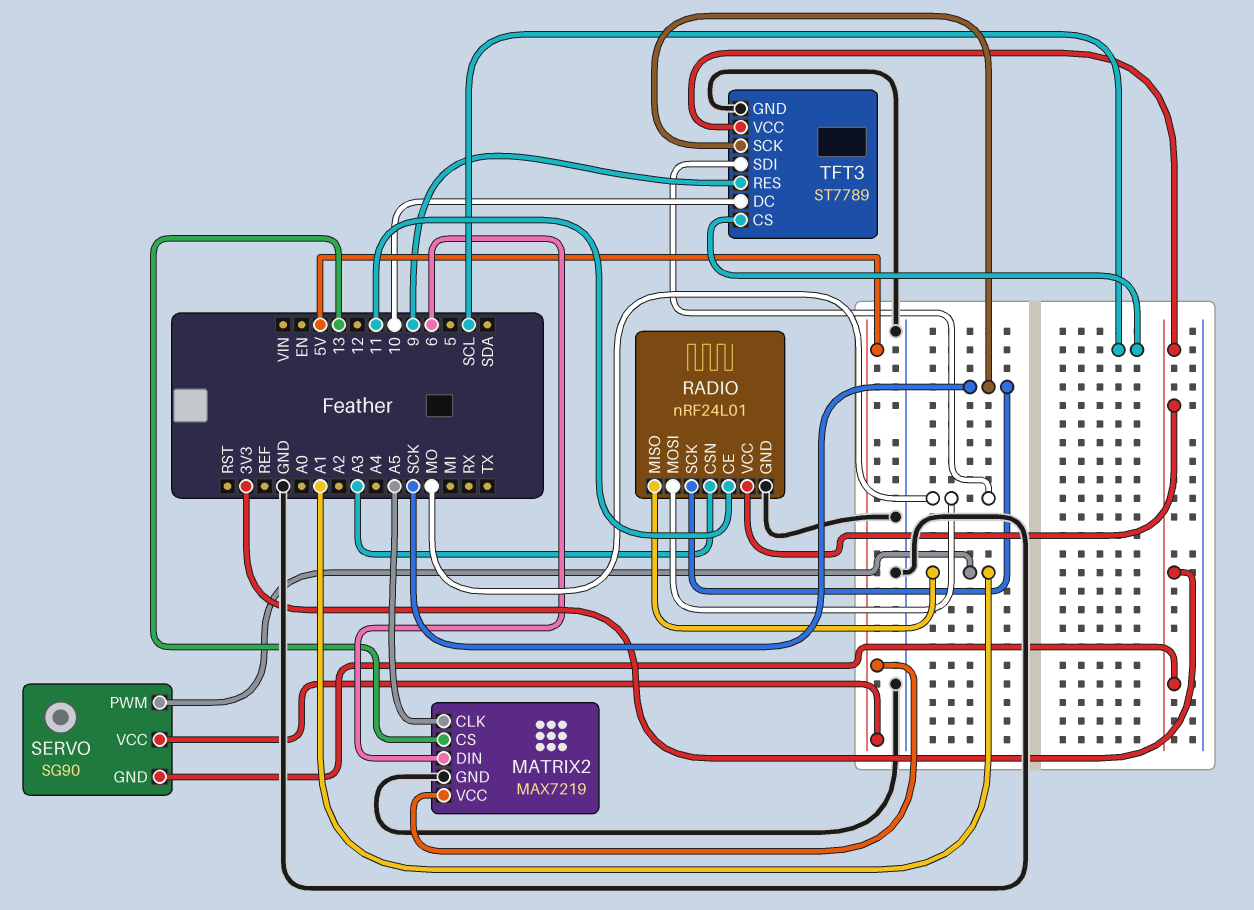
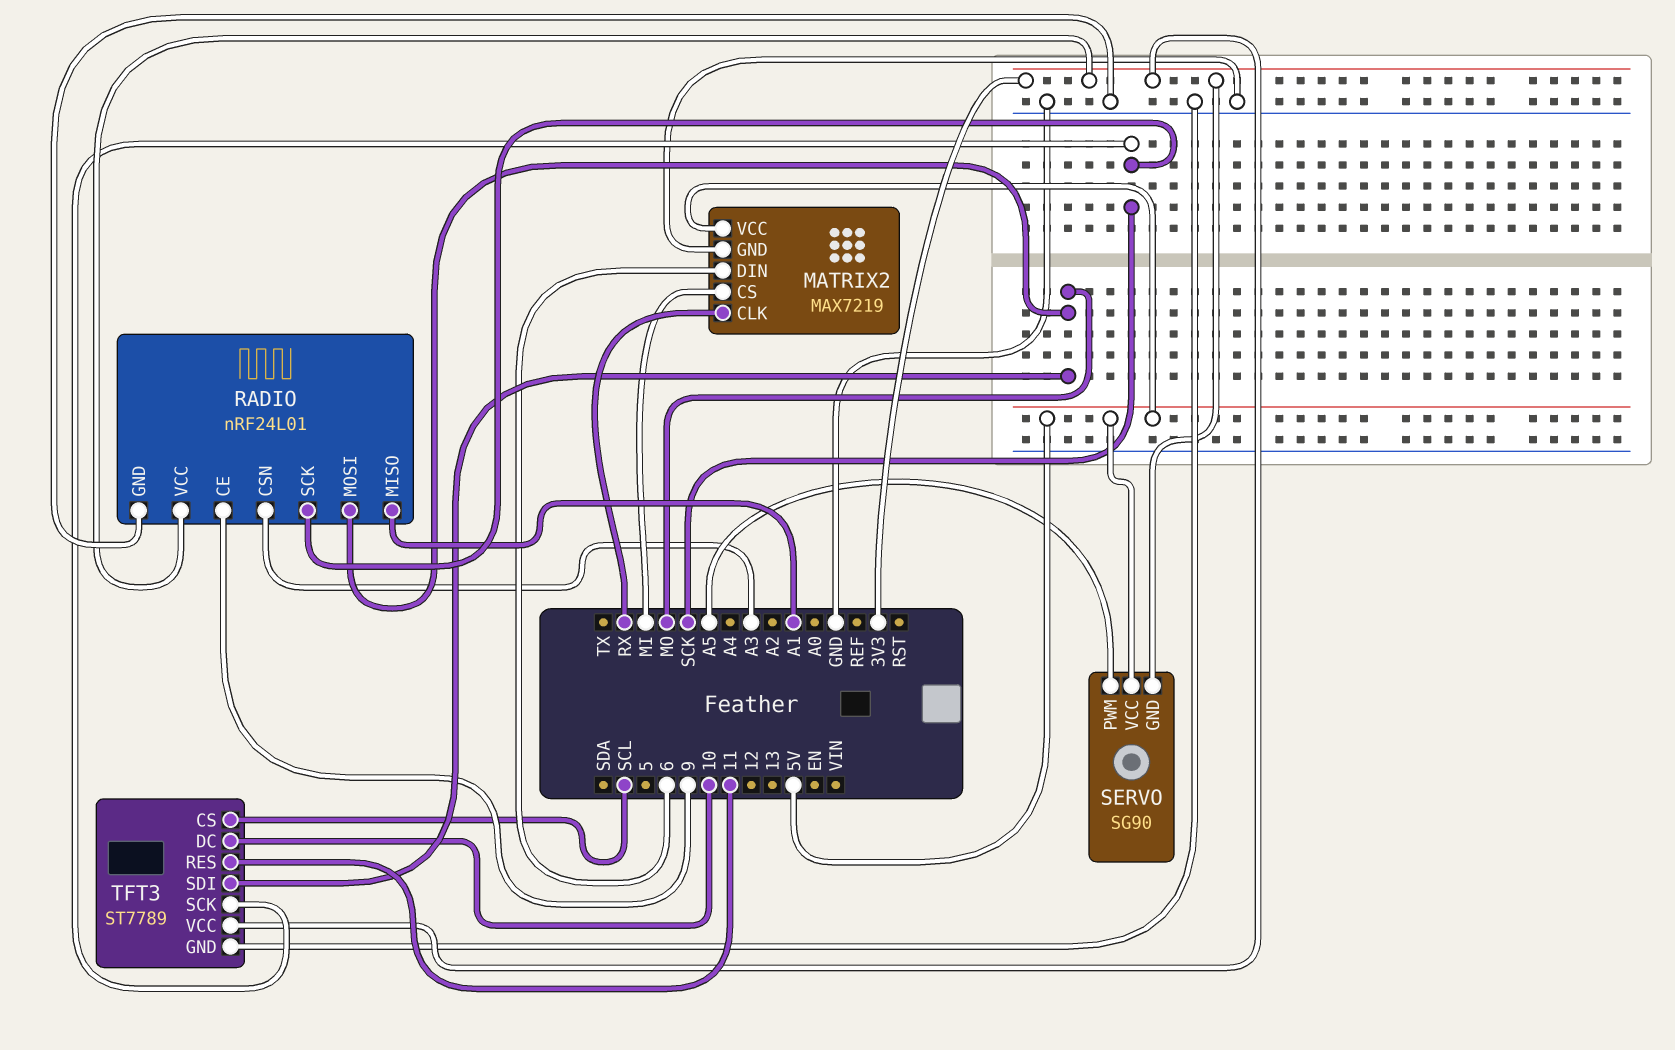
MATRIX2 pin CLK: A5 -> RX
MATRIX2 pin CS: 13 -> MI
RADIO pin CE: 11 -> 9
SERVO pin PWM: A1 -> A5
TFT3 pin RES: 9 -> 11

